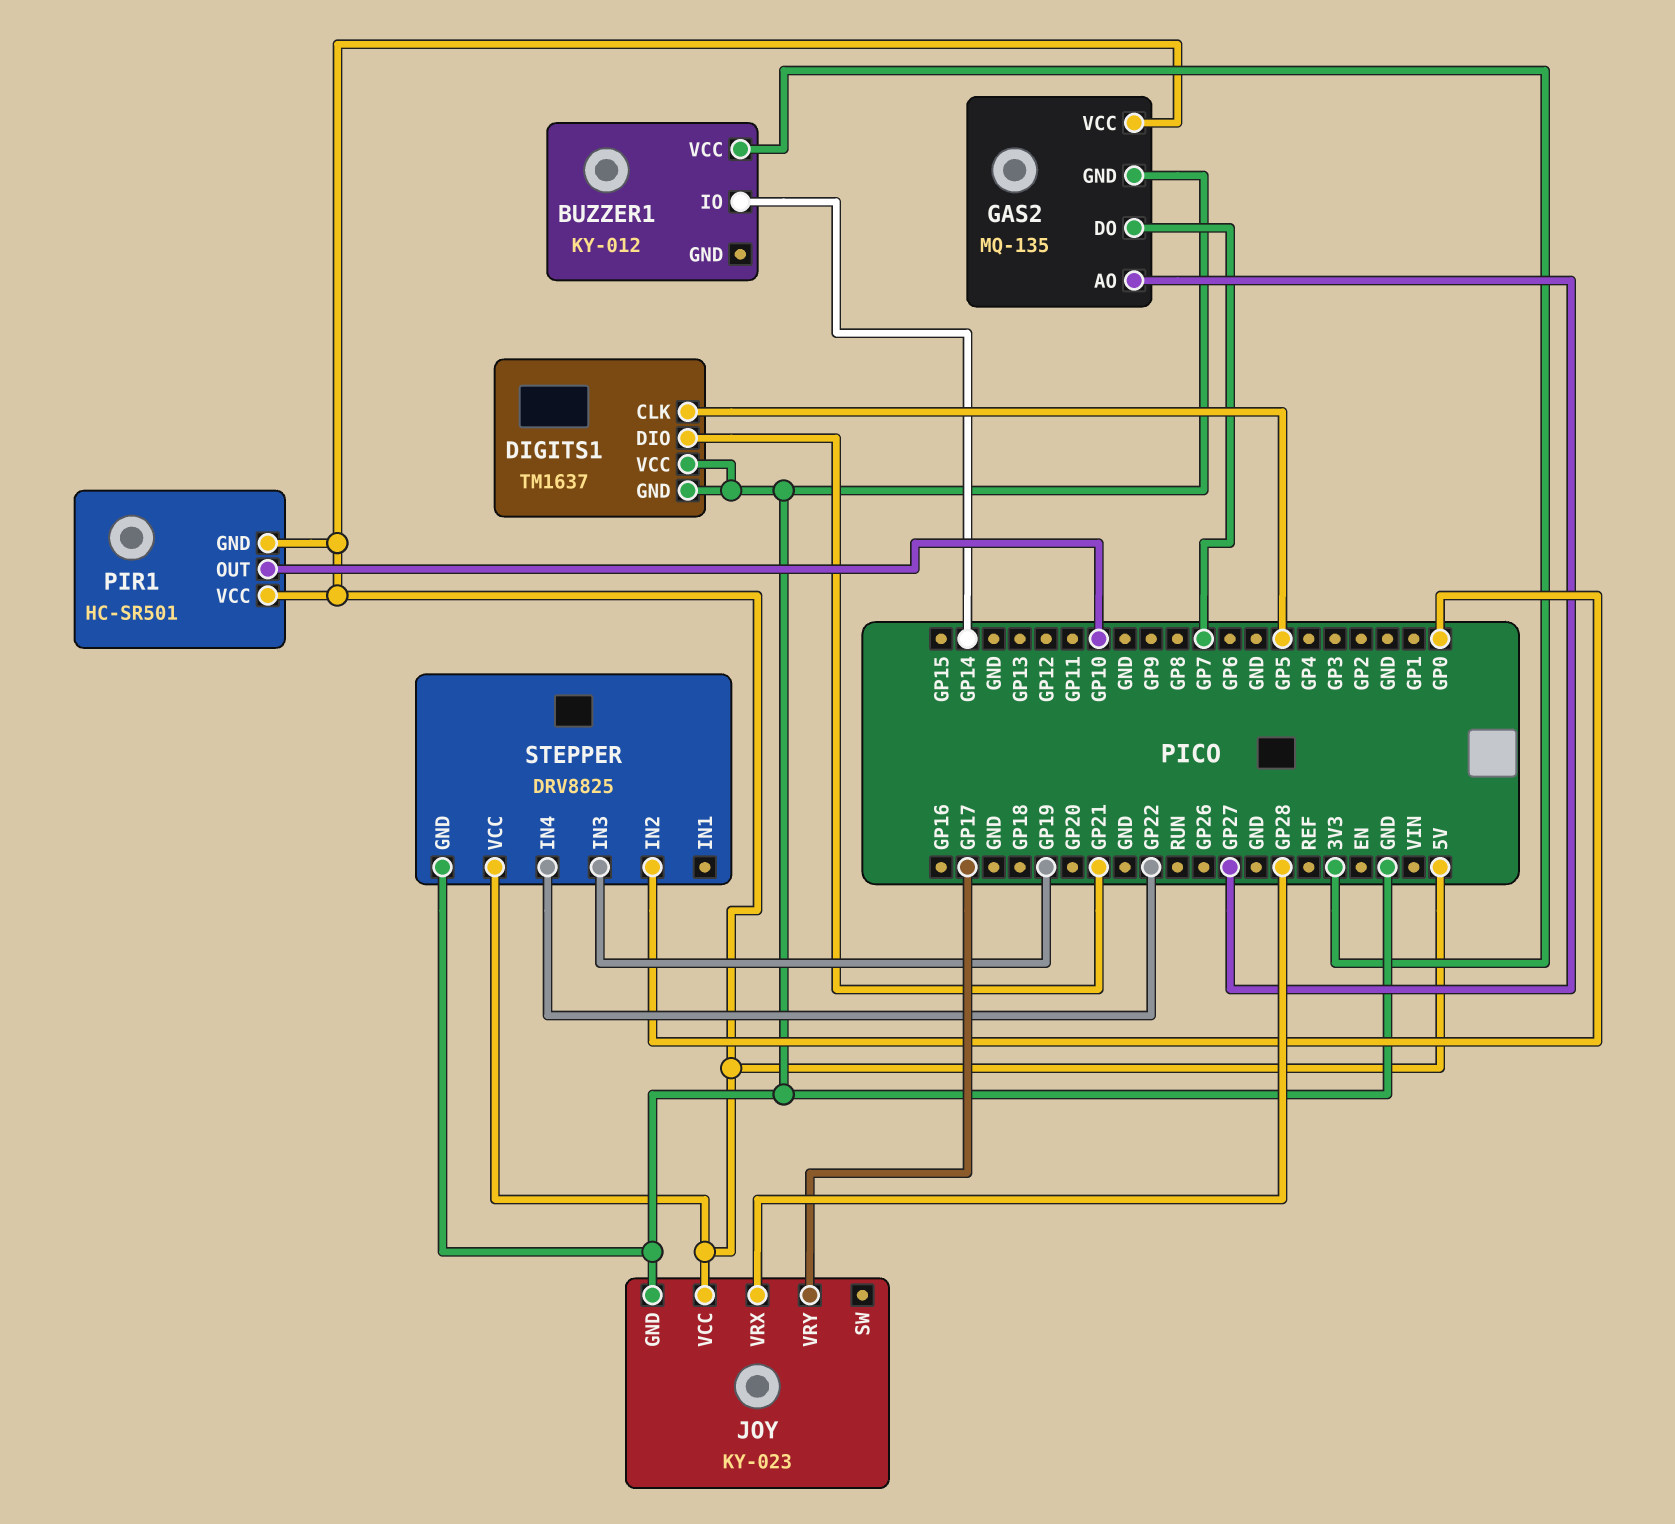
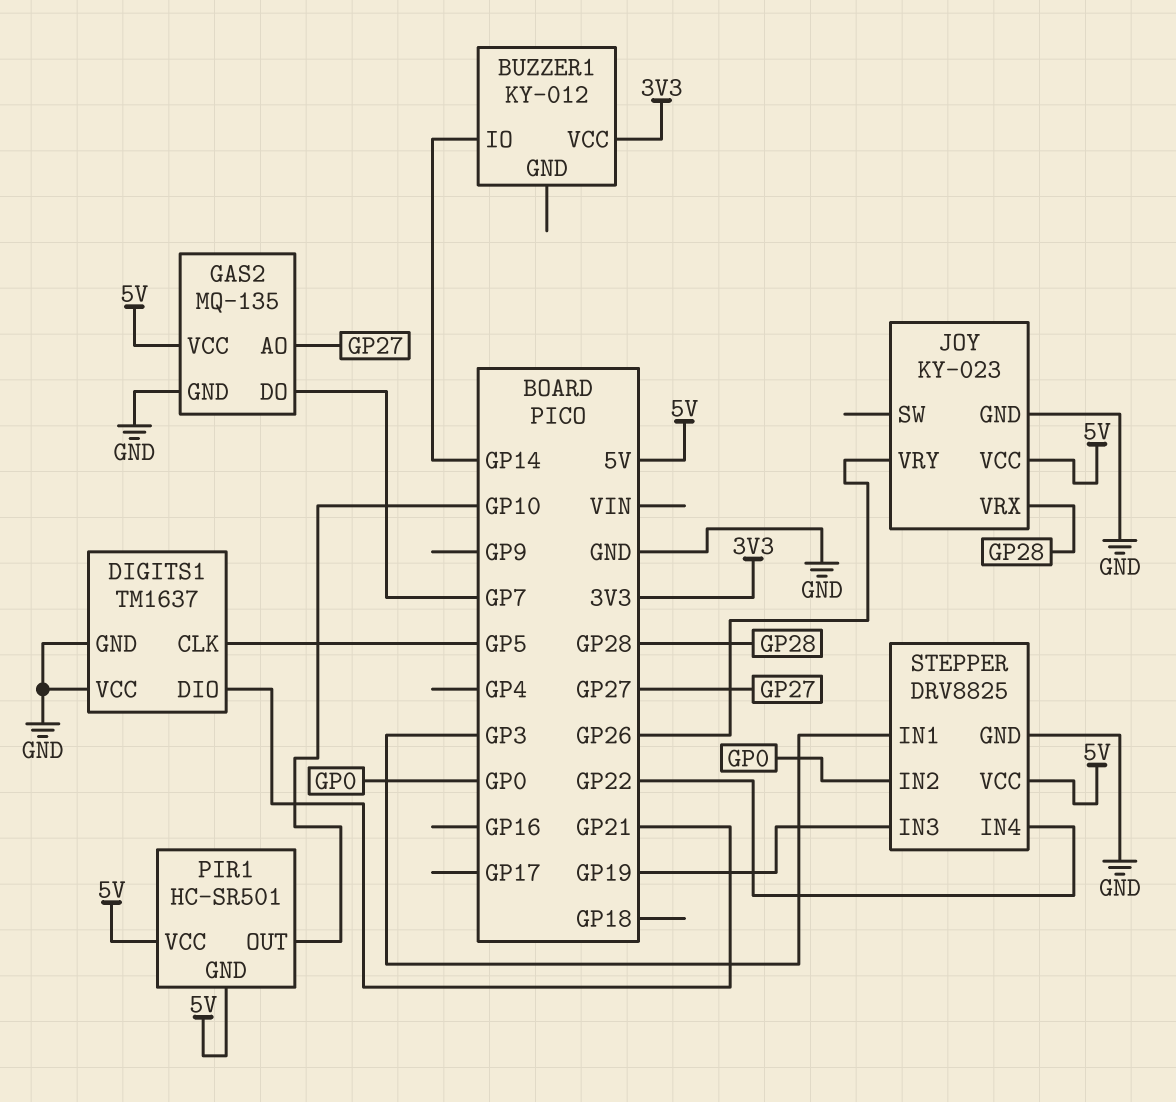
JOY pin VRY: GP17 -> GP26
STEPPER pin IN1: none -> GP3

